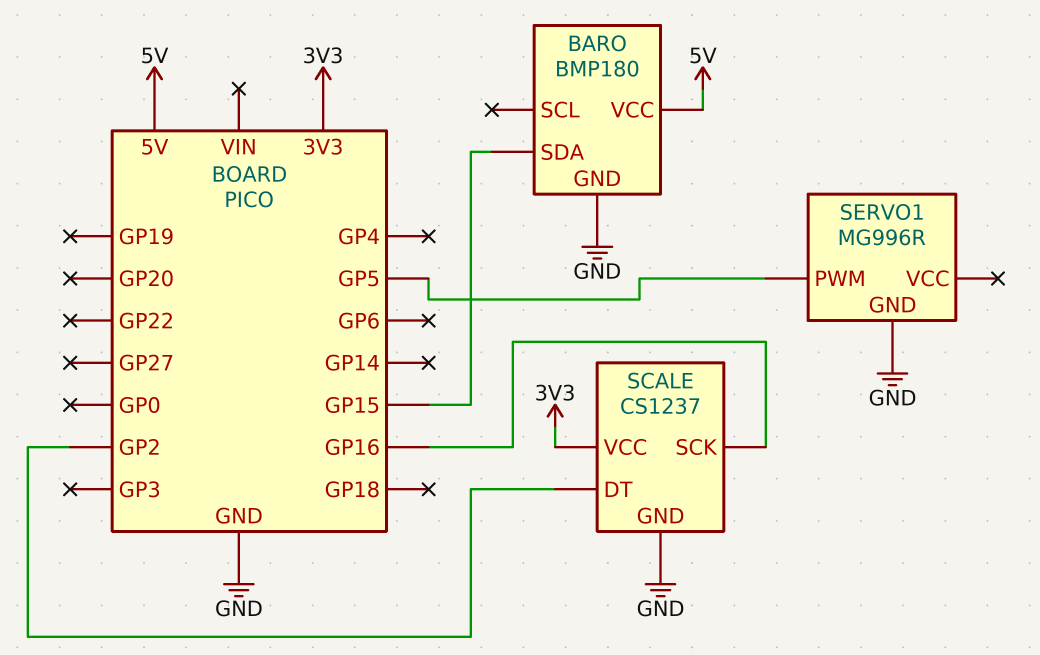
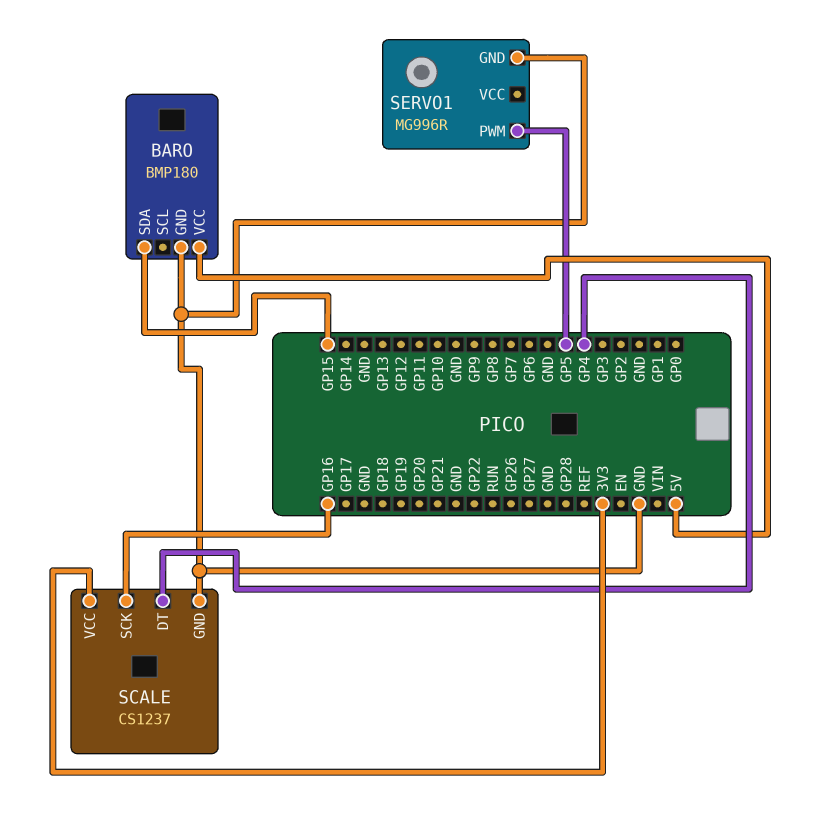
SCALE pin DT: GP2 -> GP4

